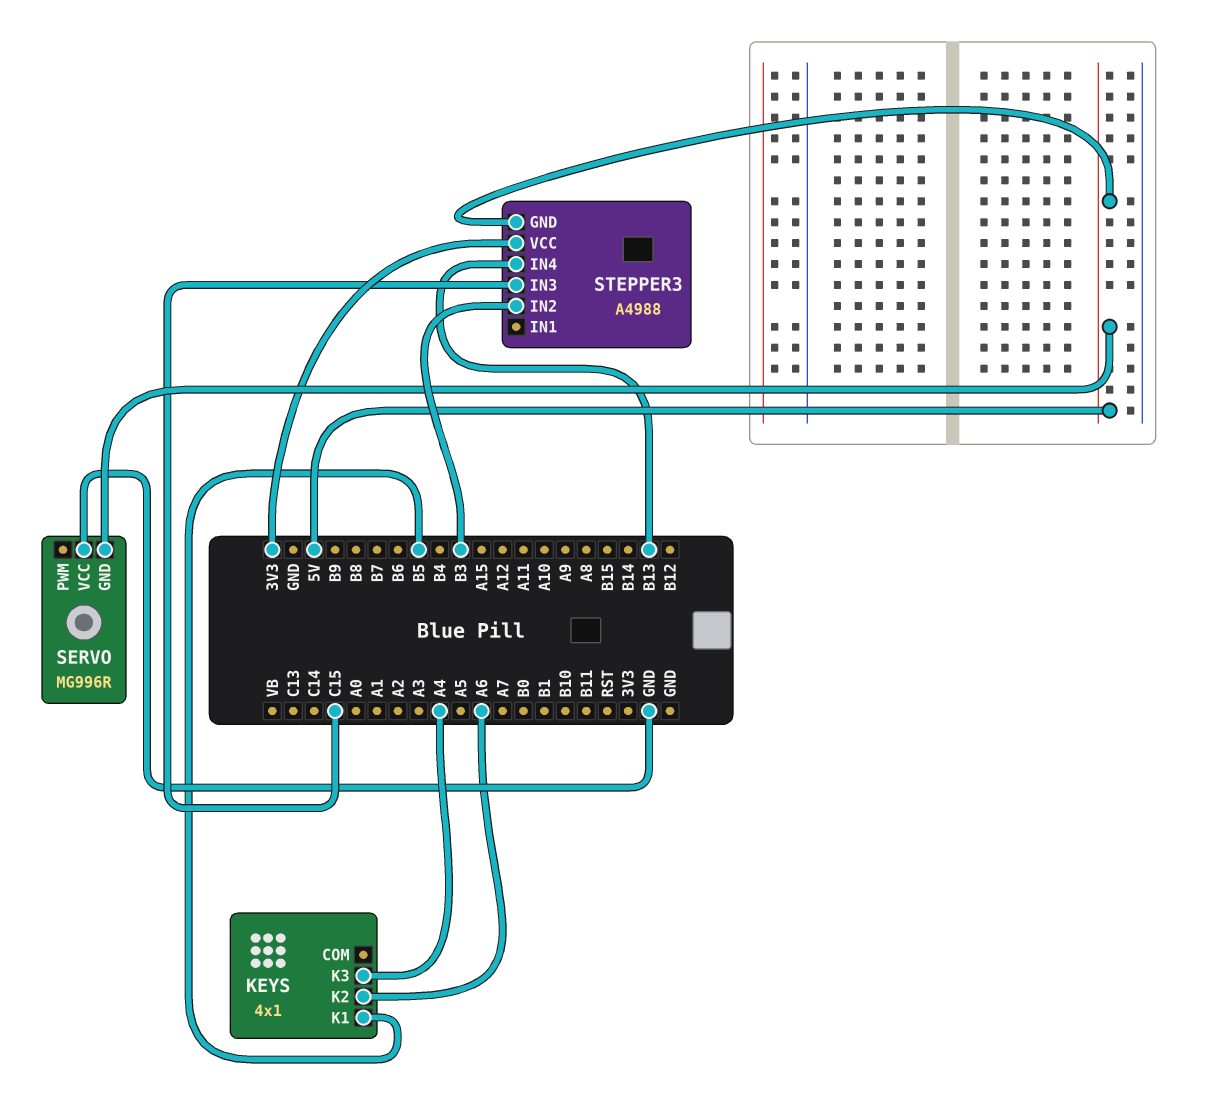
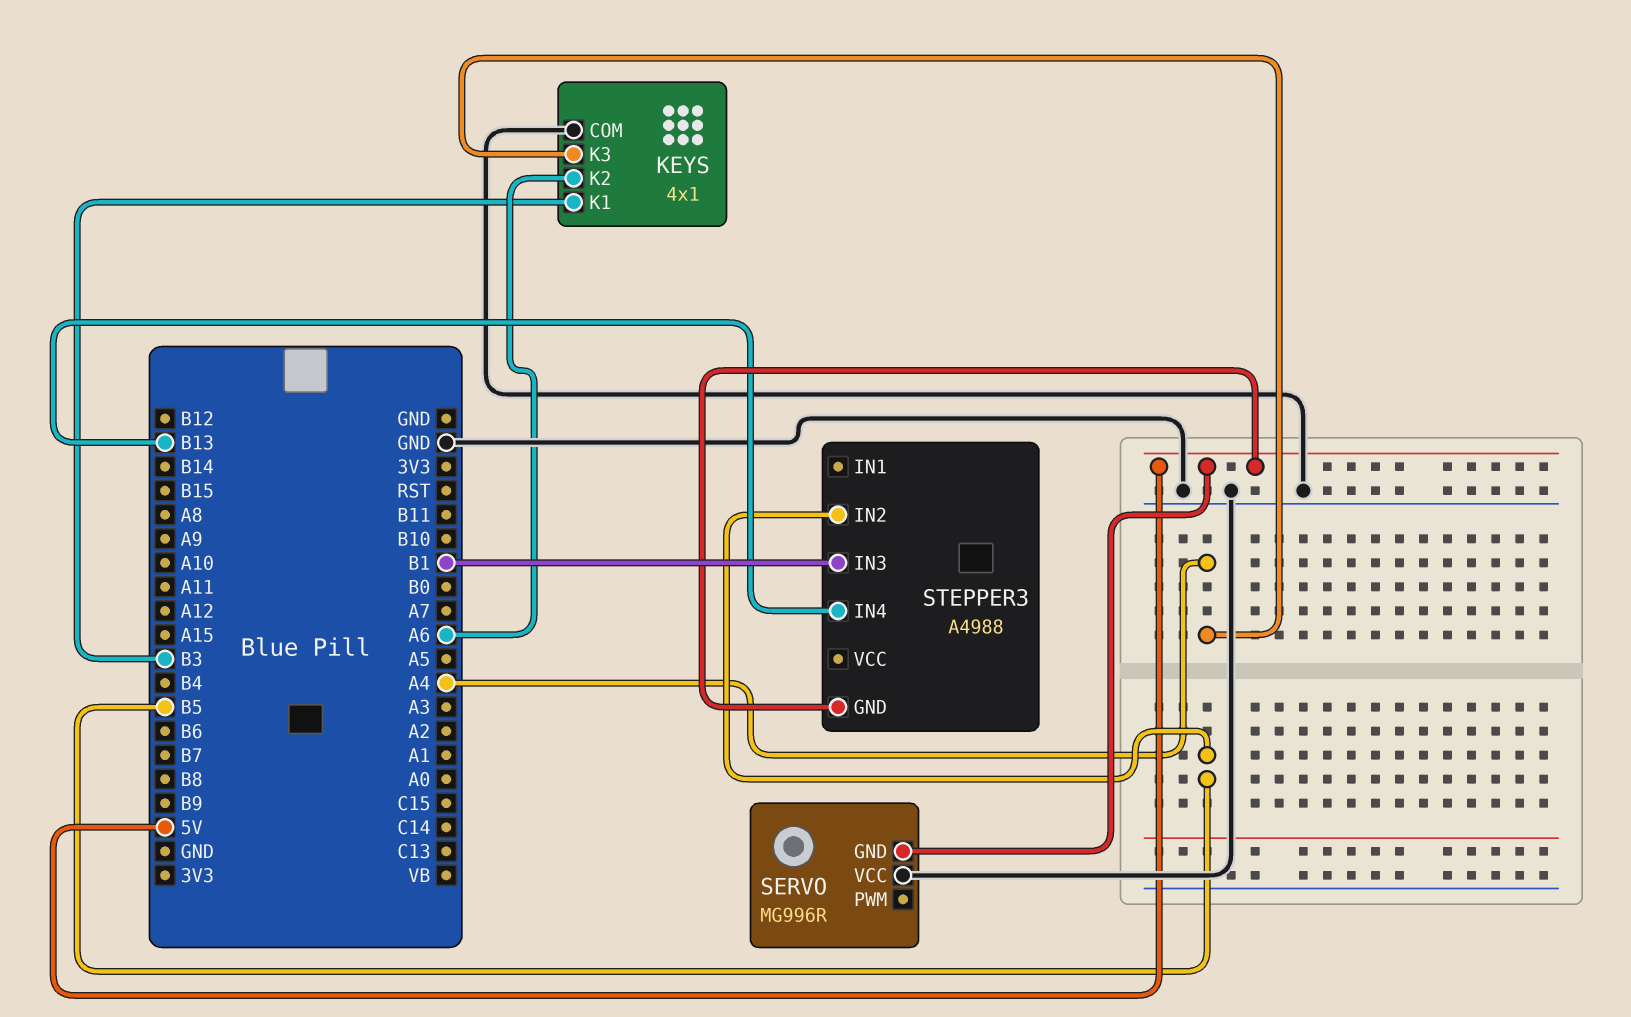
KEYS pin COM: none -> GND
KEYS pin K1: B5 -> B3
STEPPER3 pin IN2: B3 -> B5
STEPPER3 pin IN3: C15 -> B1
STEPPER3 pin VCC: 3V3 -> none

